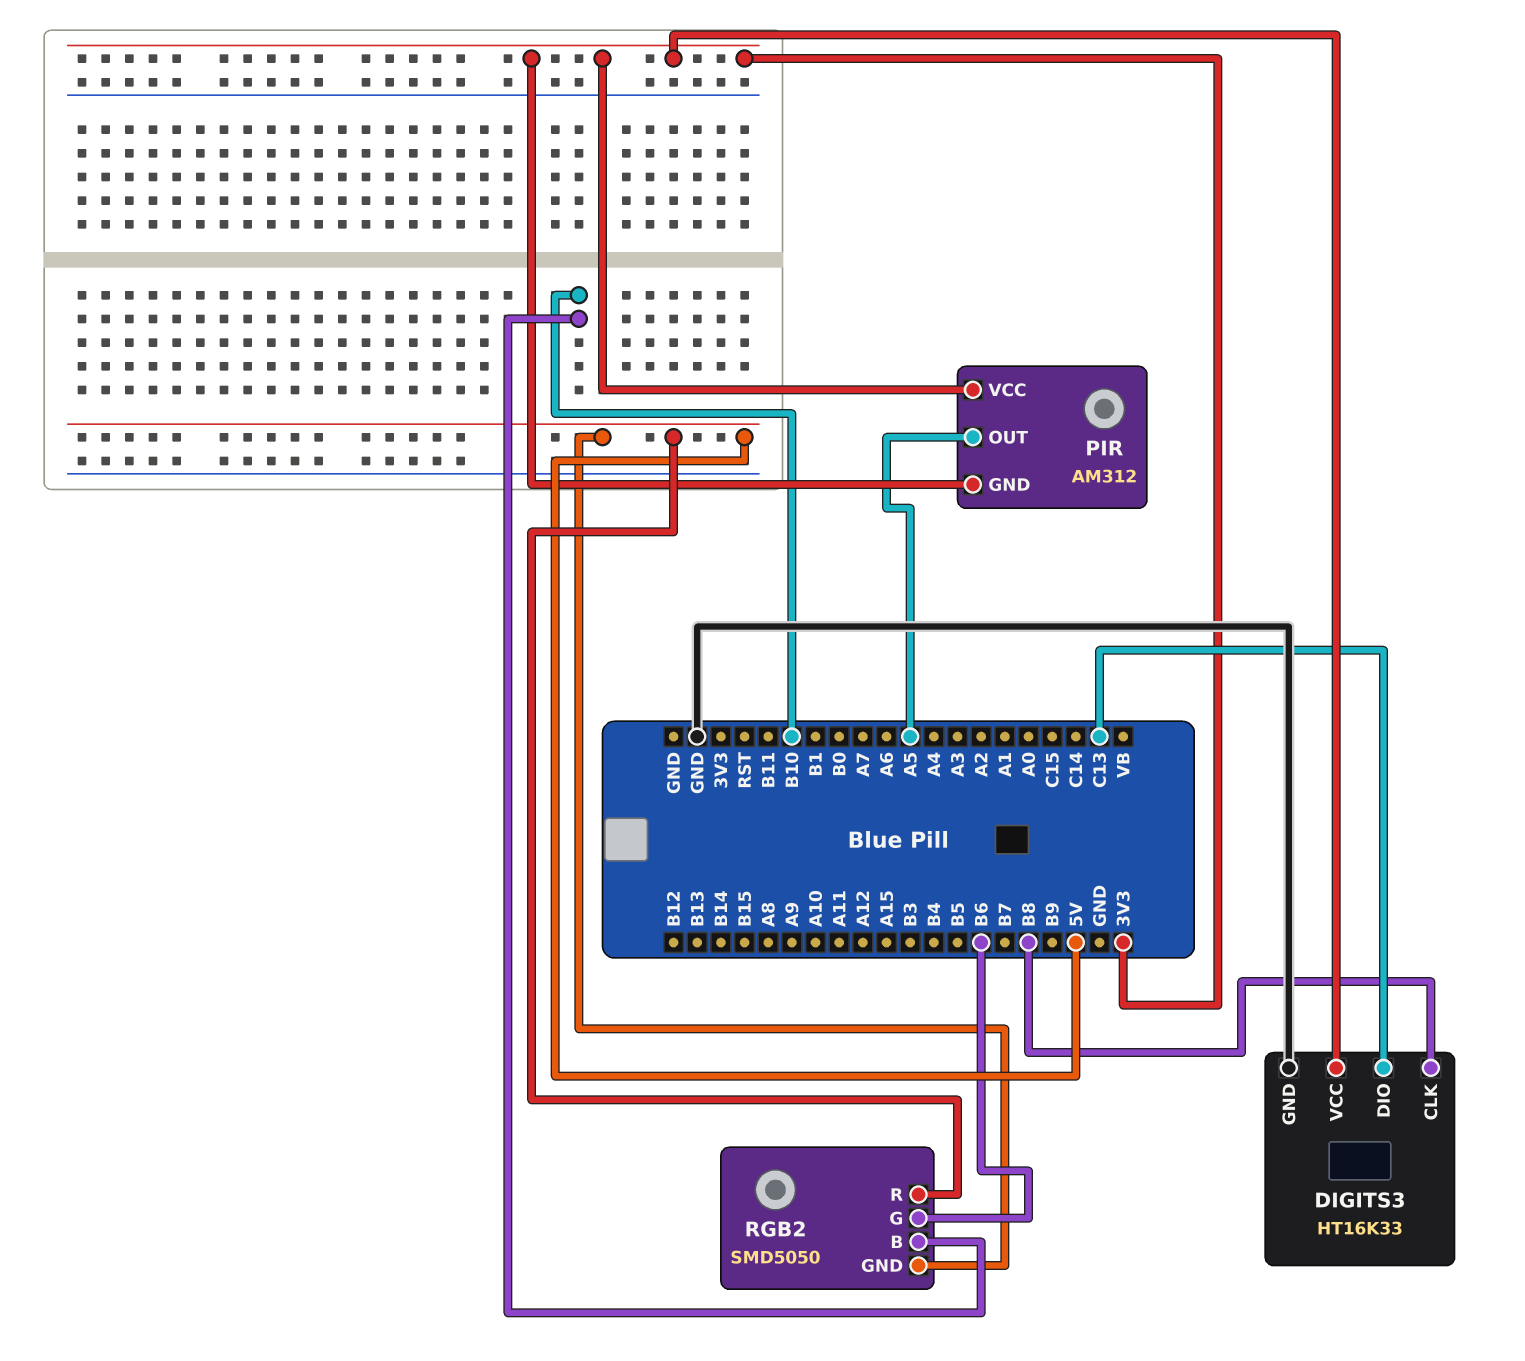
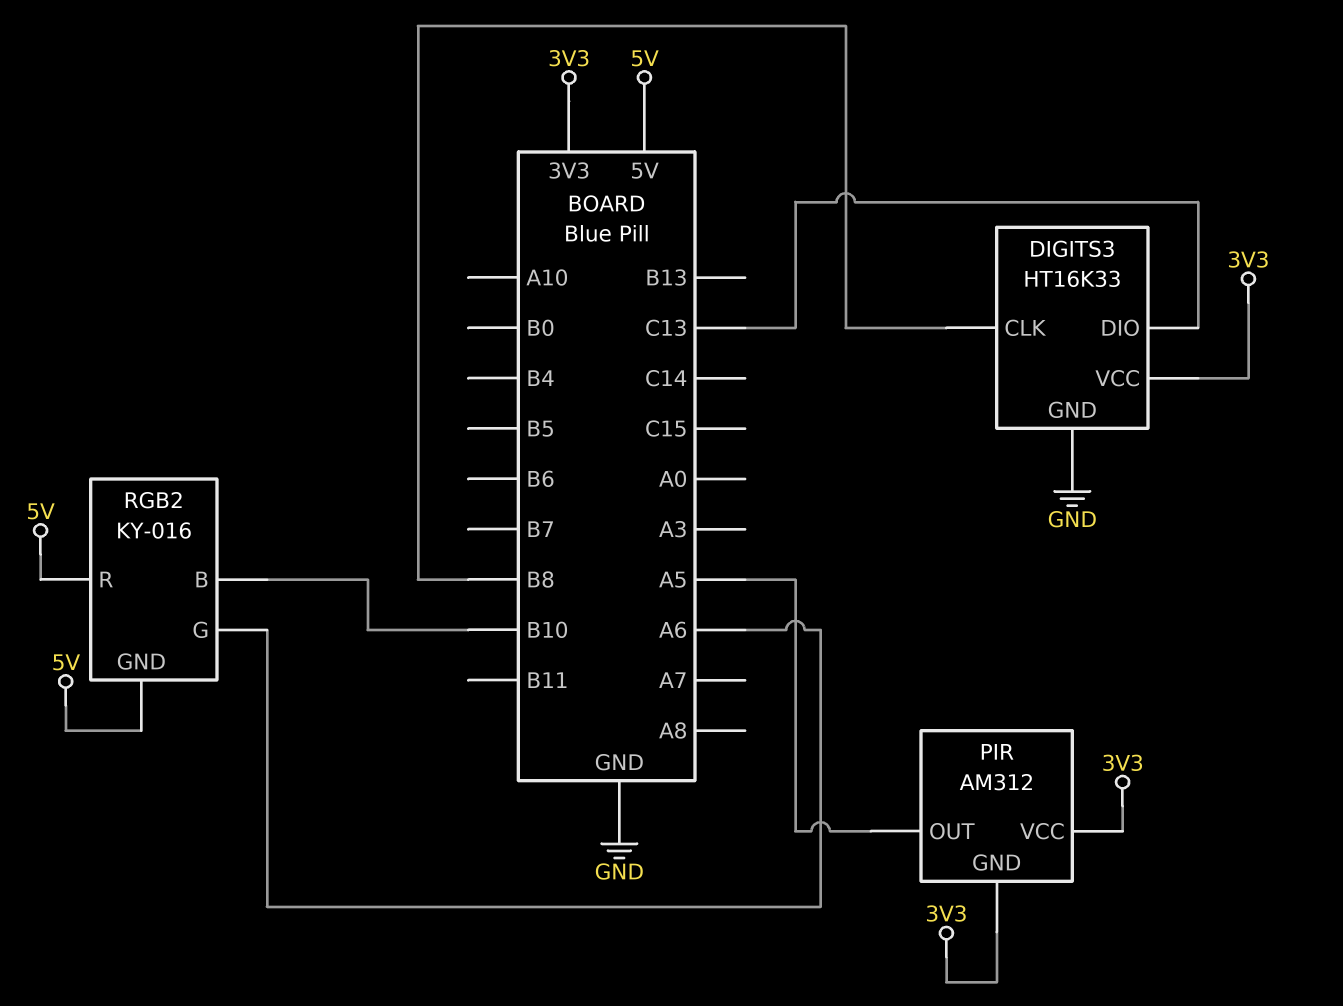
RGB2: SMD5050 -> KY-016
RGB2 pin G: B6 -> A6

